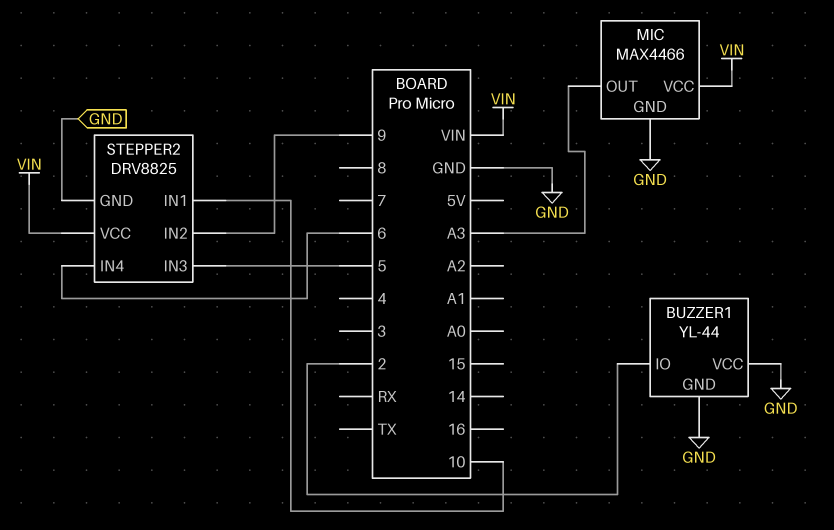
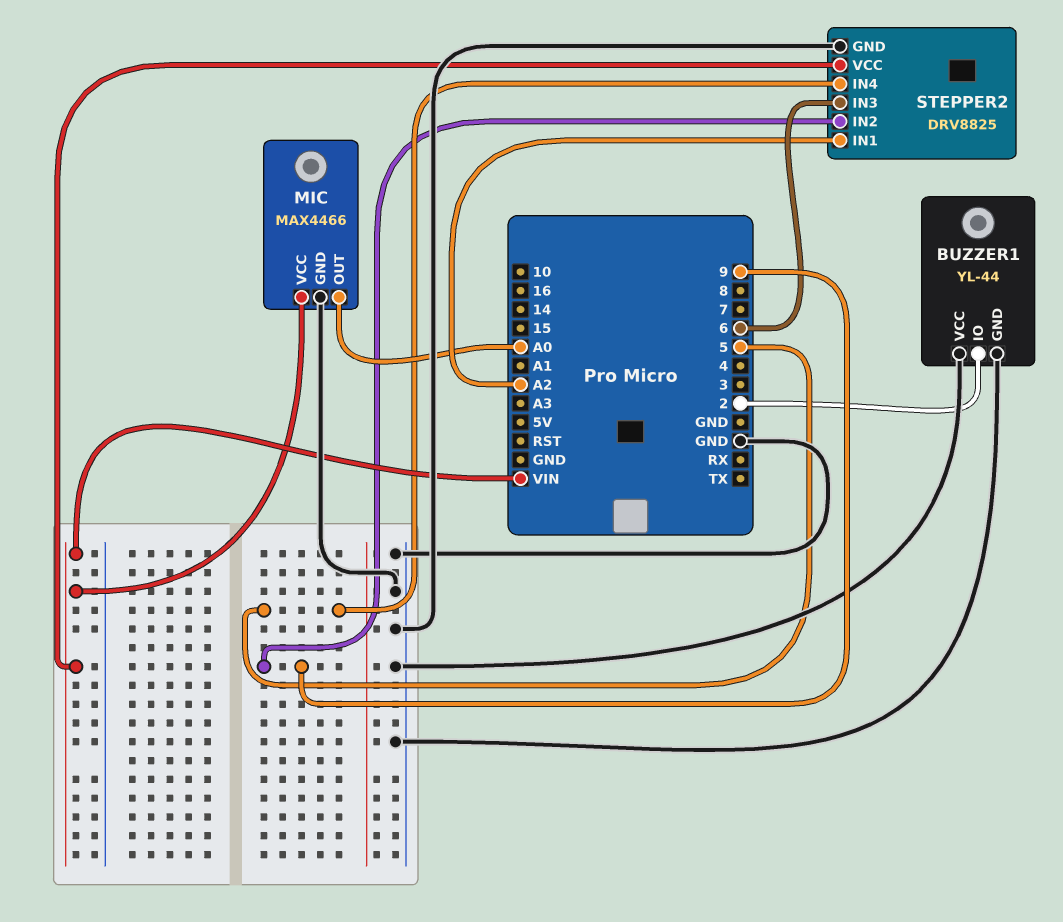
MIC pin OUT: A3 -> A0
STEPPER2 pin IN1: 10 -> A2
STEPPER2 pin IN3: 5 -> 6
STEPPER2 pin IN4: 6 -> 5

